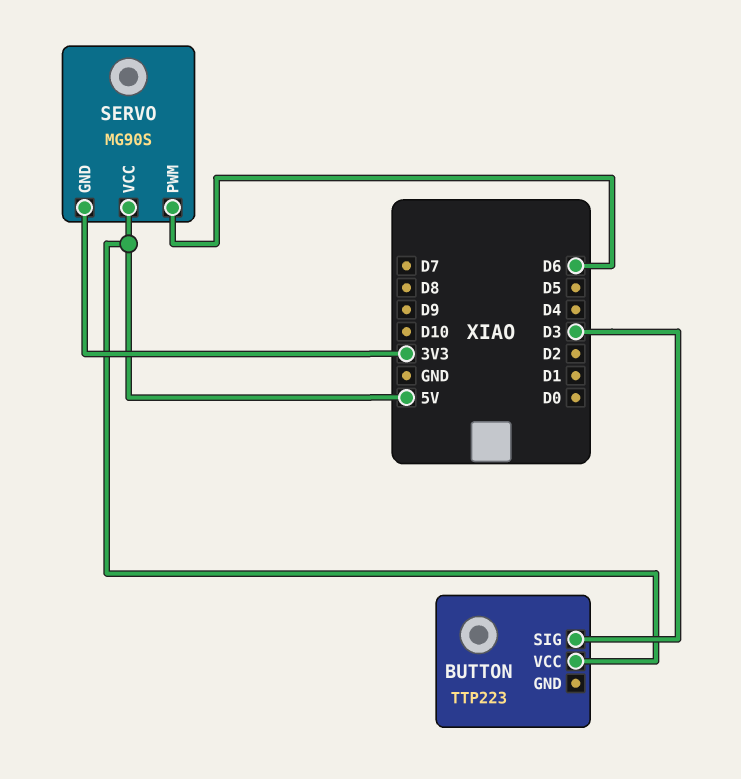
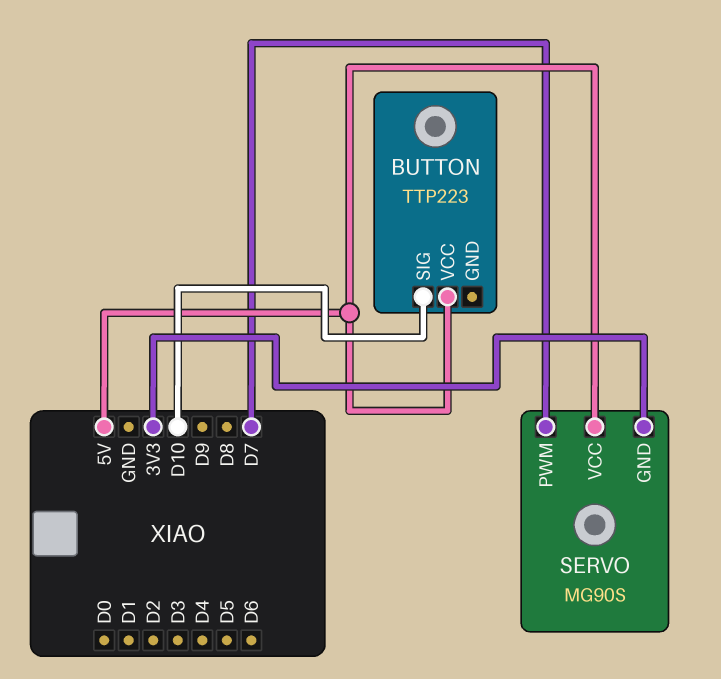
BUTTON pin SIG: D3 -> D10
SERVO pin PWM: D6 -> D7

